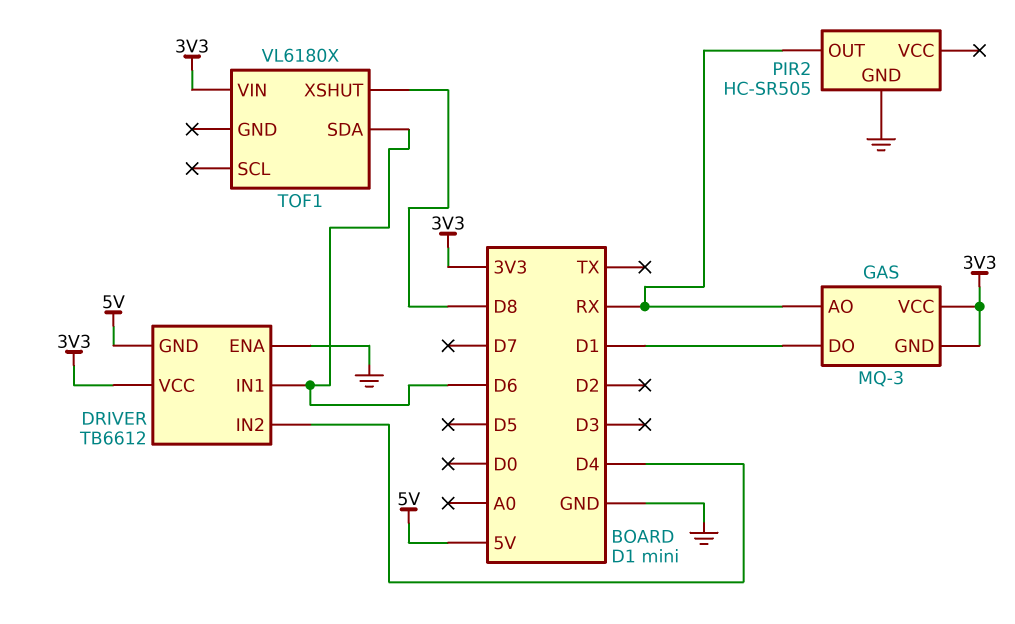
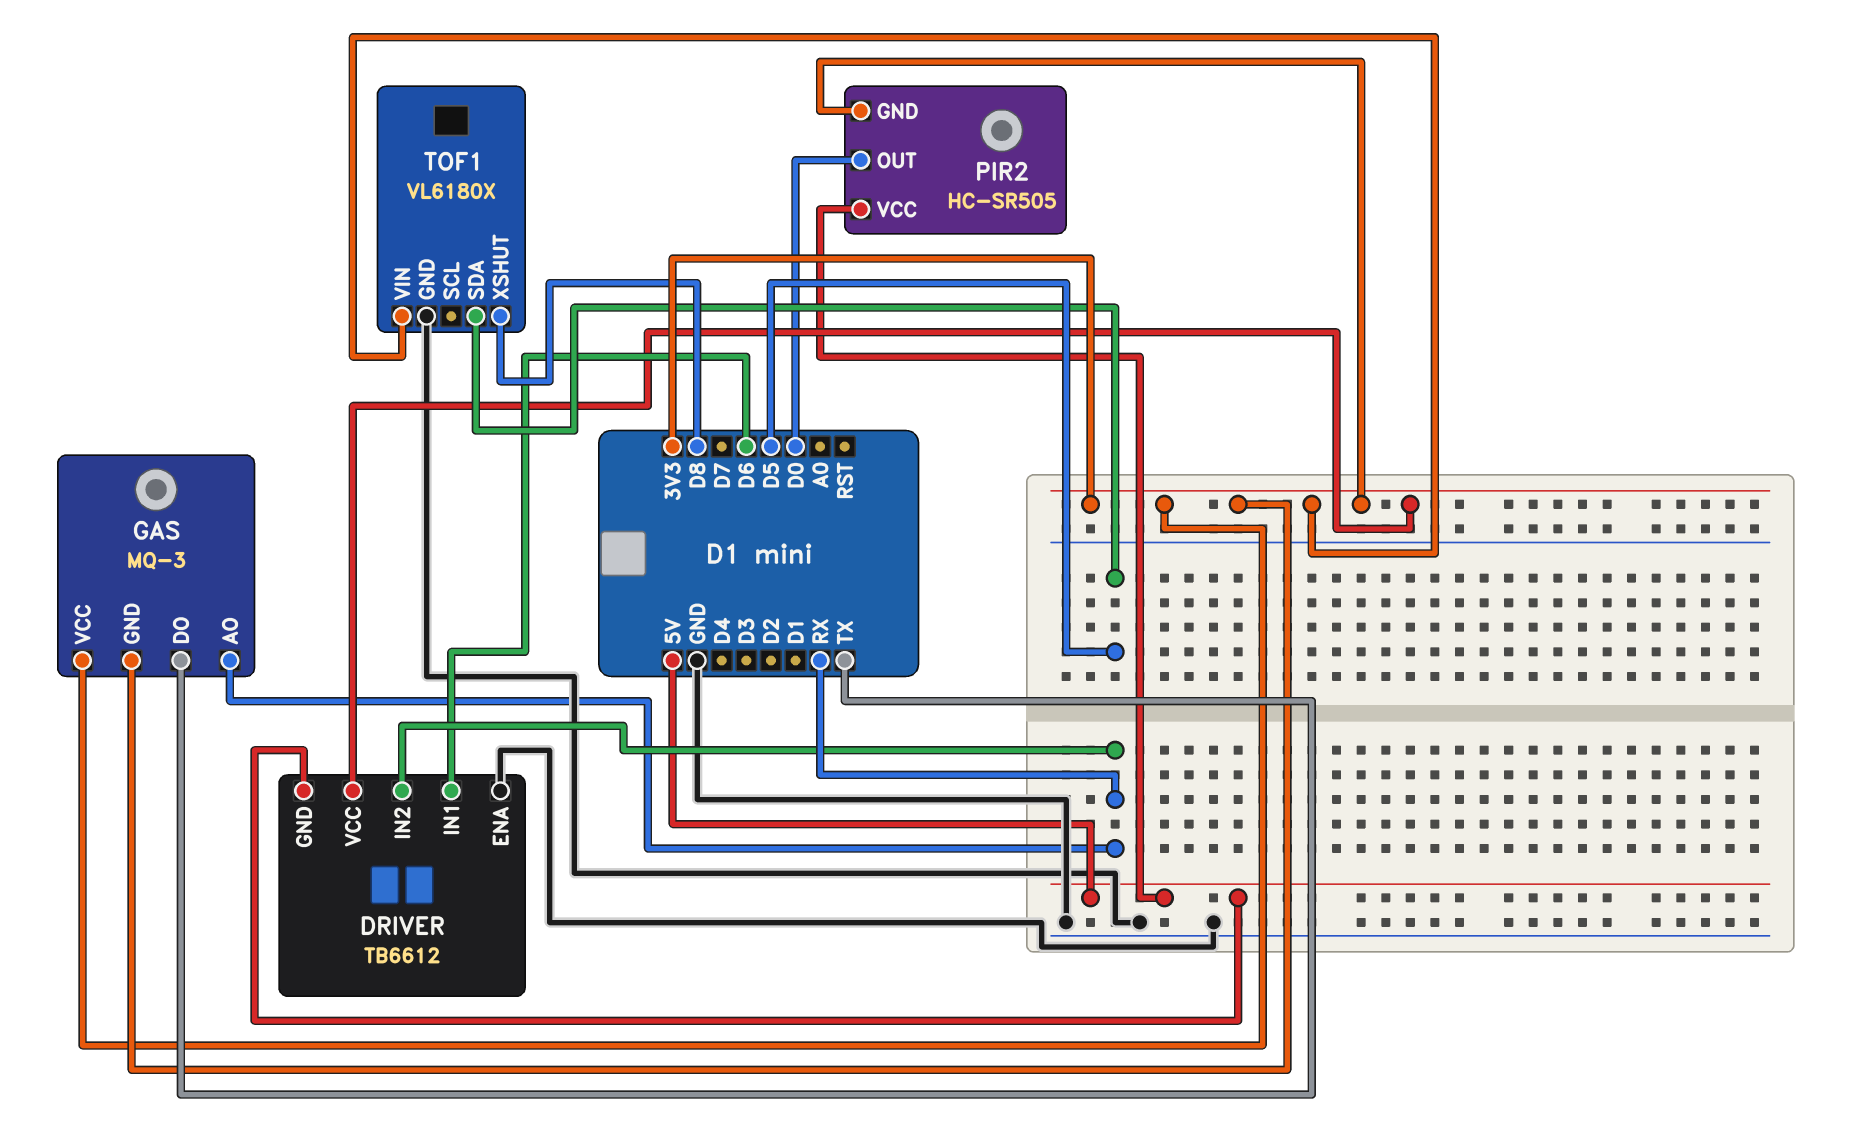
DRIVER pin IN2: D4 -> RX
GAS pin DO: D1 -> TX
PIR2 pin GND: GND -> 3V3
PIR2 pin OUT: RX -> D0
PIR2 pin VCC: none -> 5V
TOF1 pin GND: none -> GND
TOF1 pin SDA: D6 -> D5

